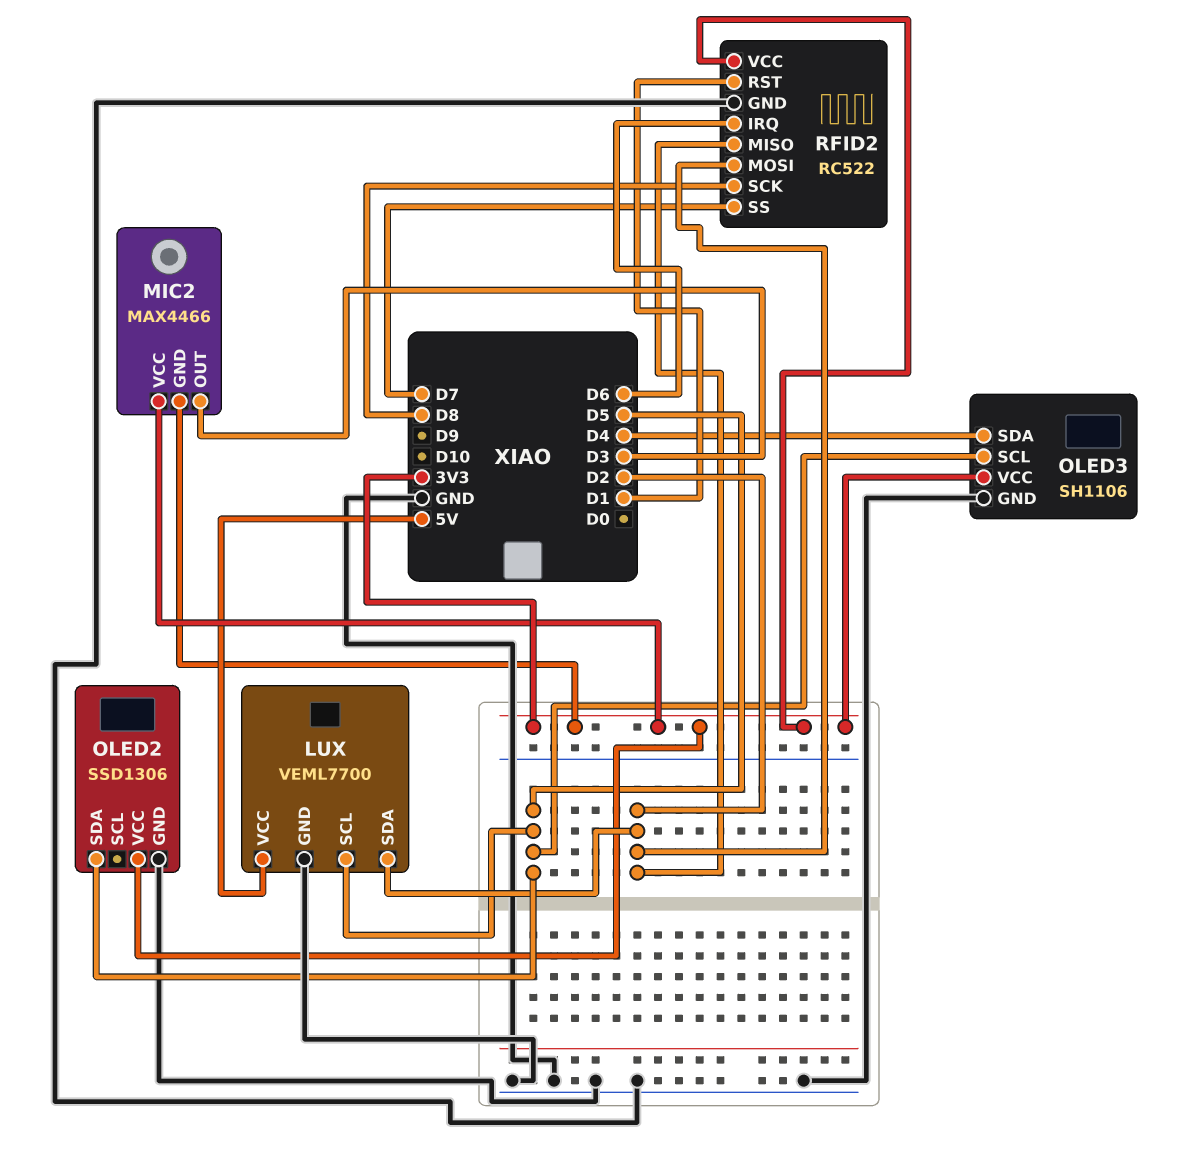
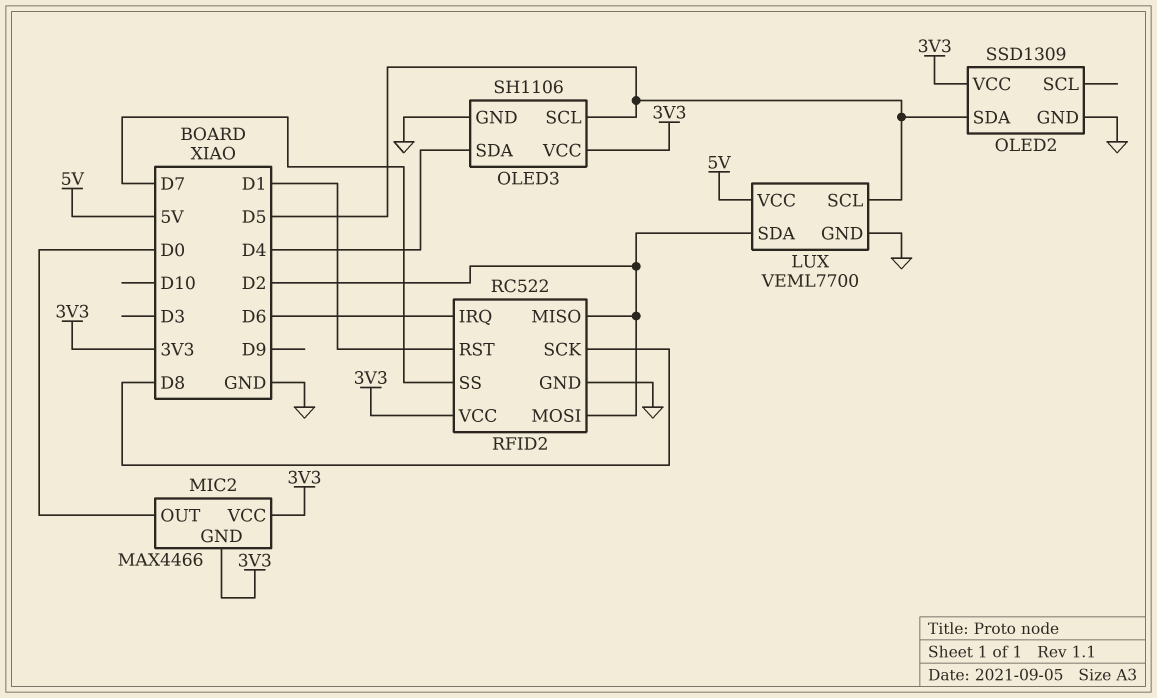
MIC2 pin OUT: D3 -> D0
OLED2: SSD1306 -> SSD1309

